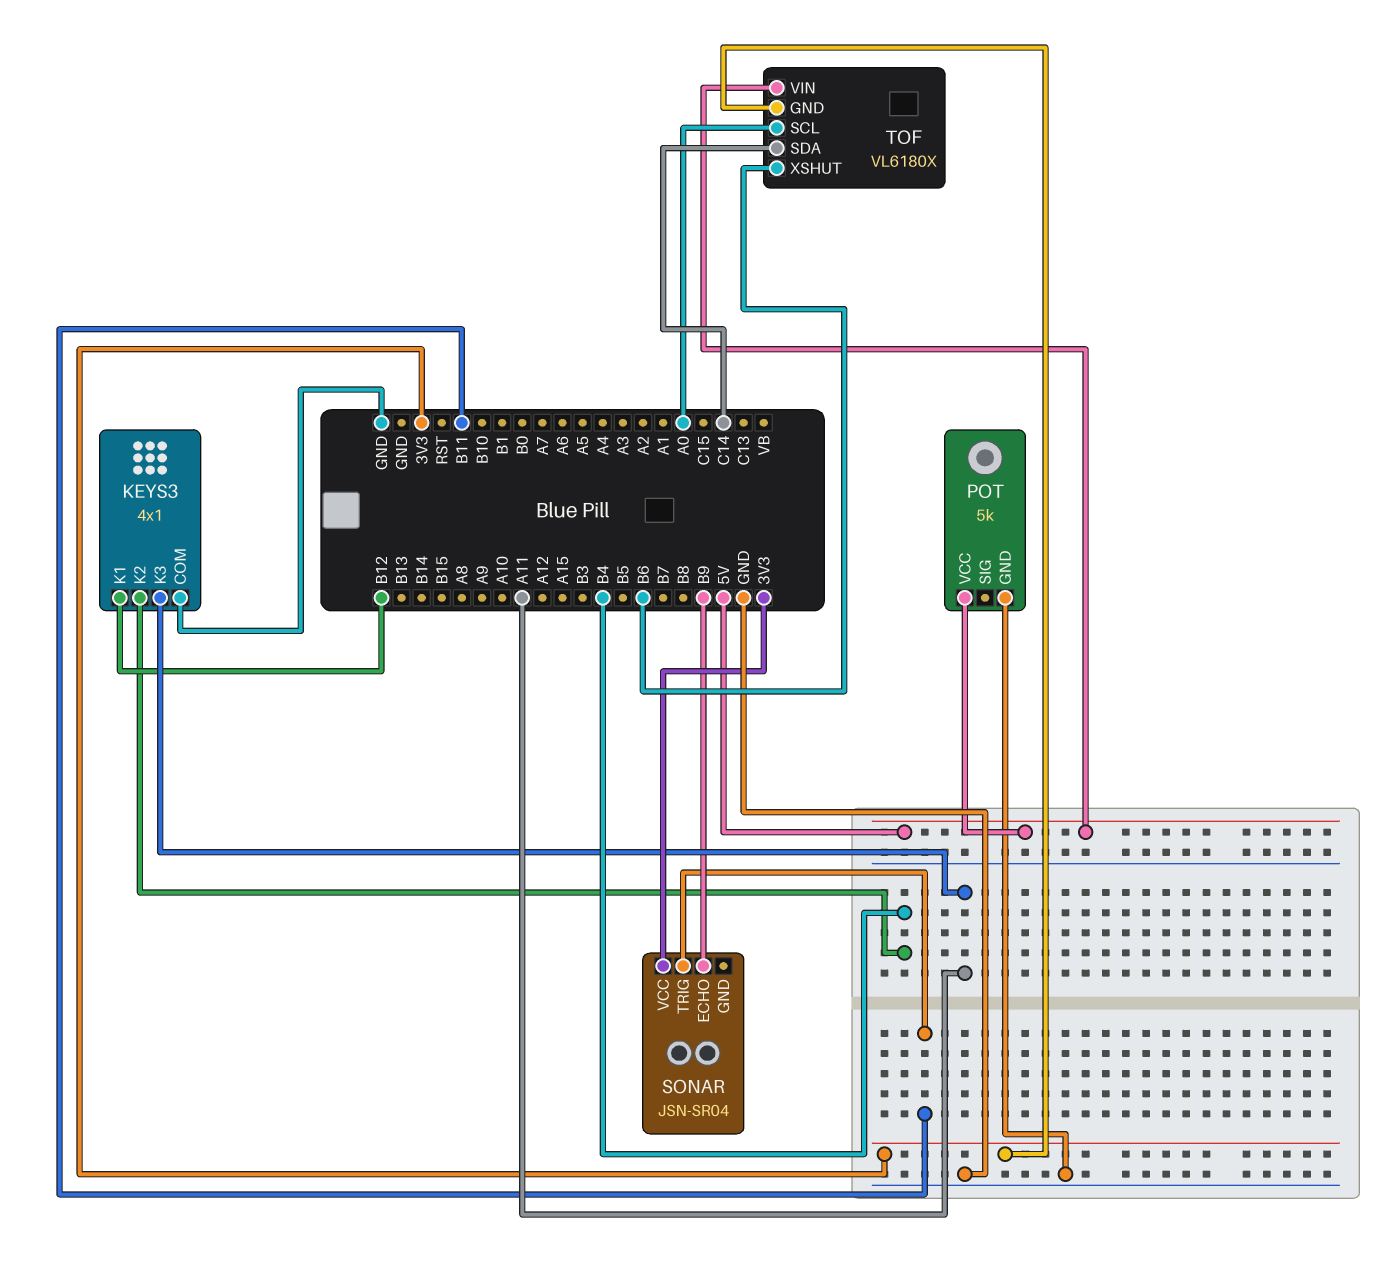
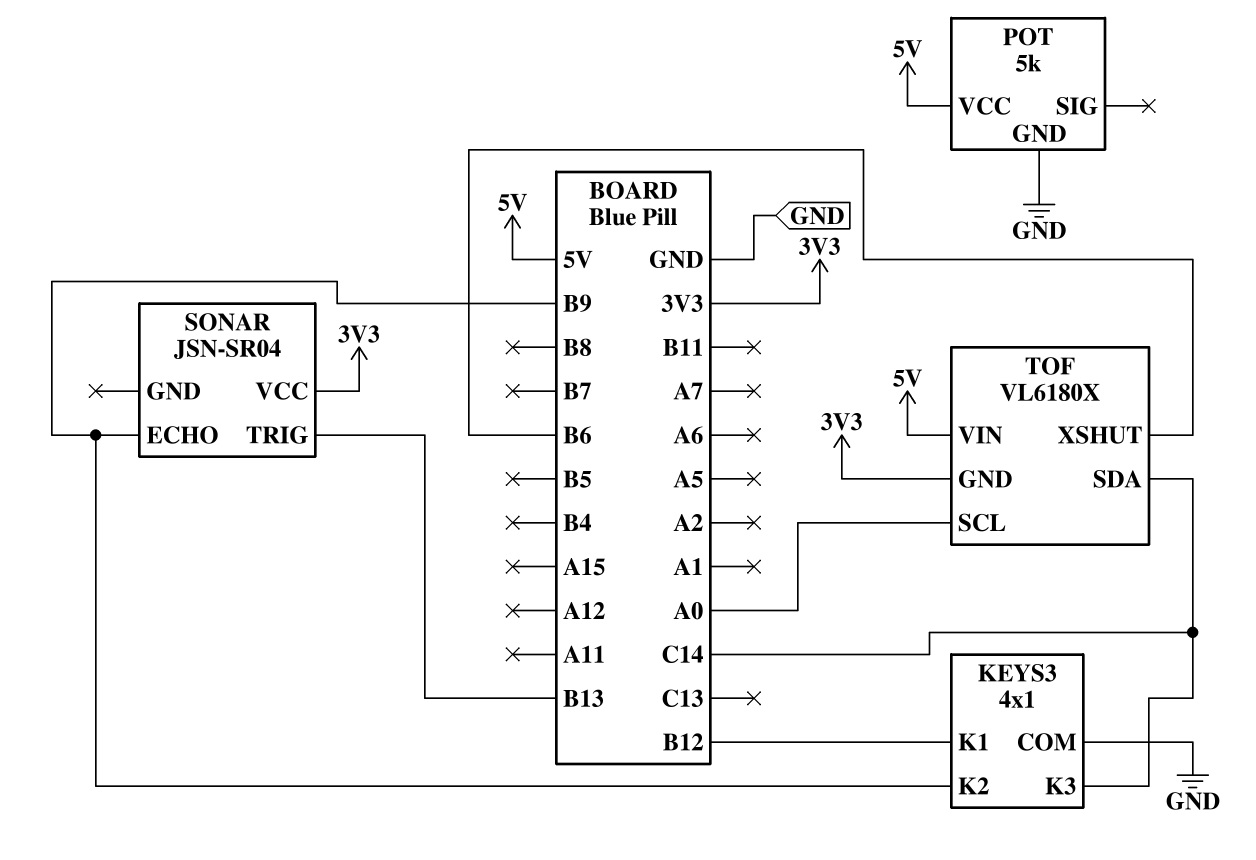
KEYS3 pin K2: B4 -> B9
KEYS3 pin K3: A11 -> C14
SONAR pin TRIG: B11 -> B13

